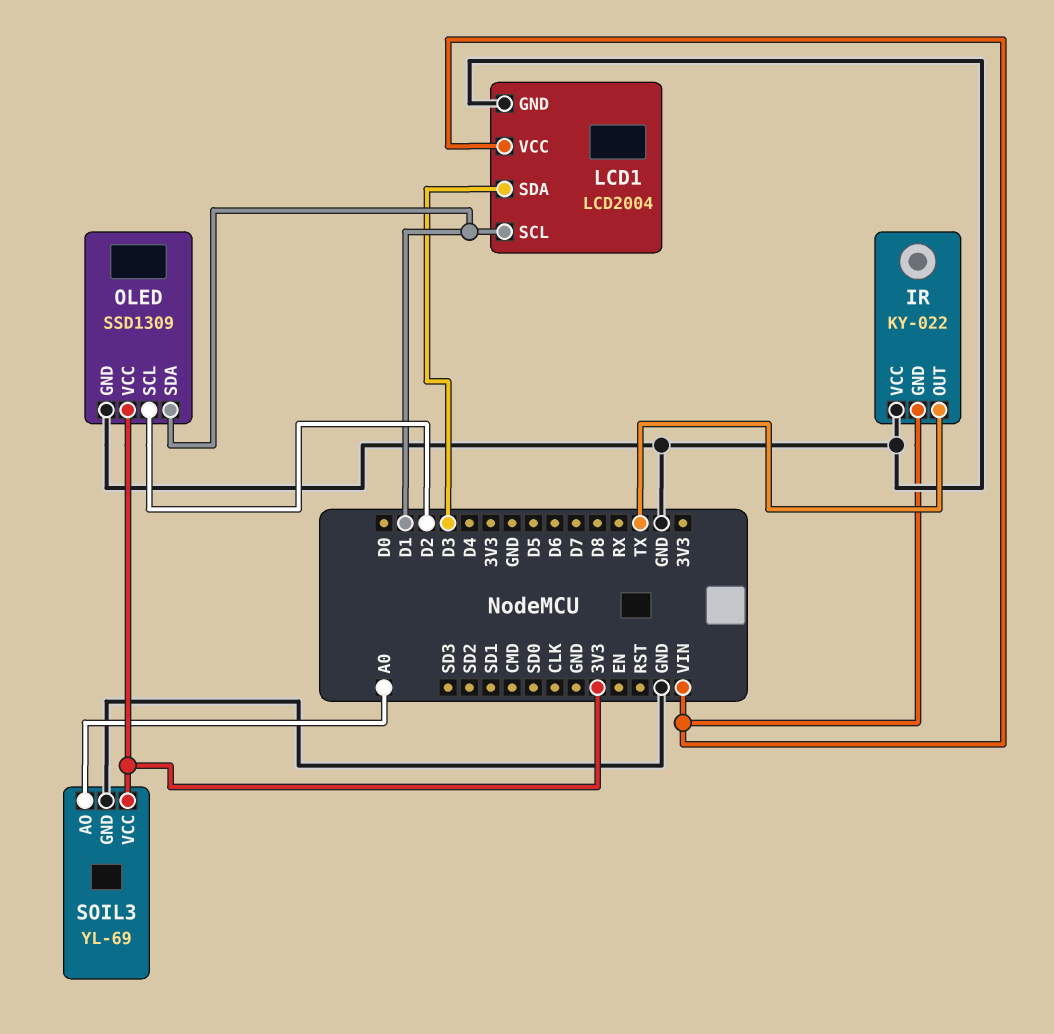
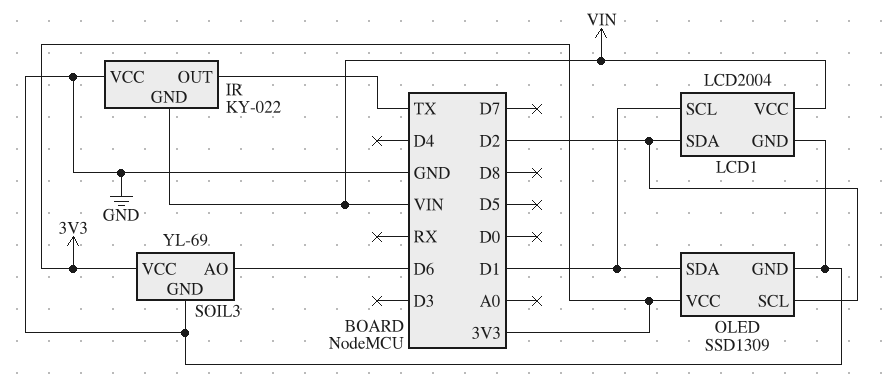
LCD1 pin SDA: D3 -> D2
SOIL3 pin AO: A0 -> D6

